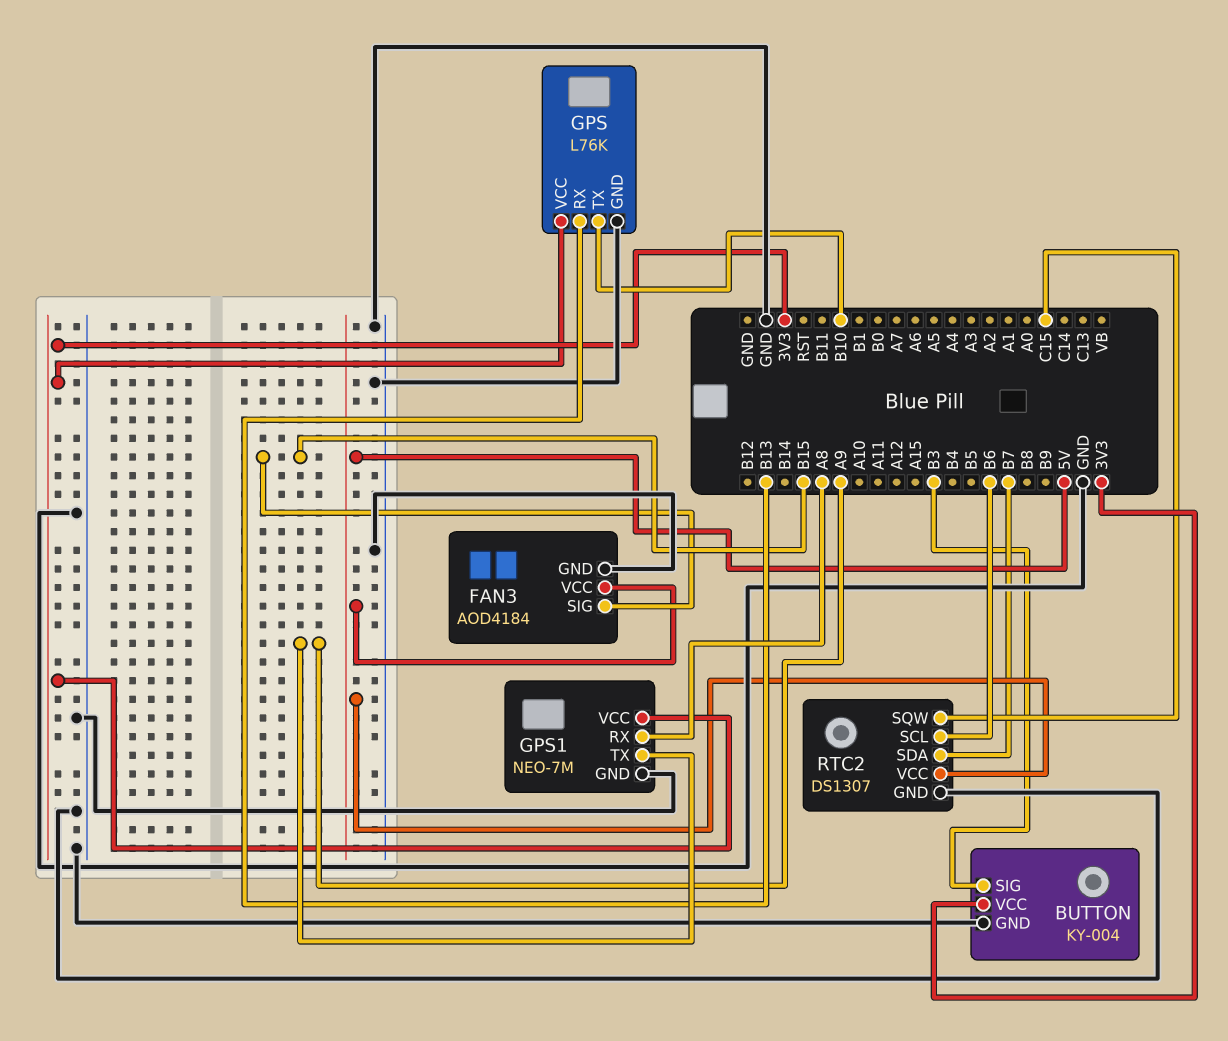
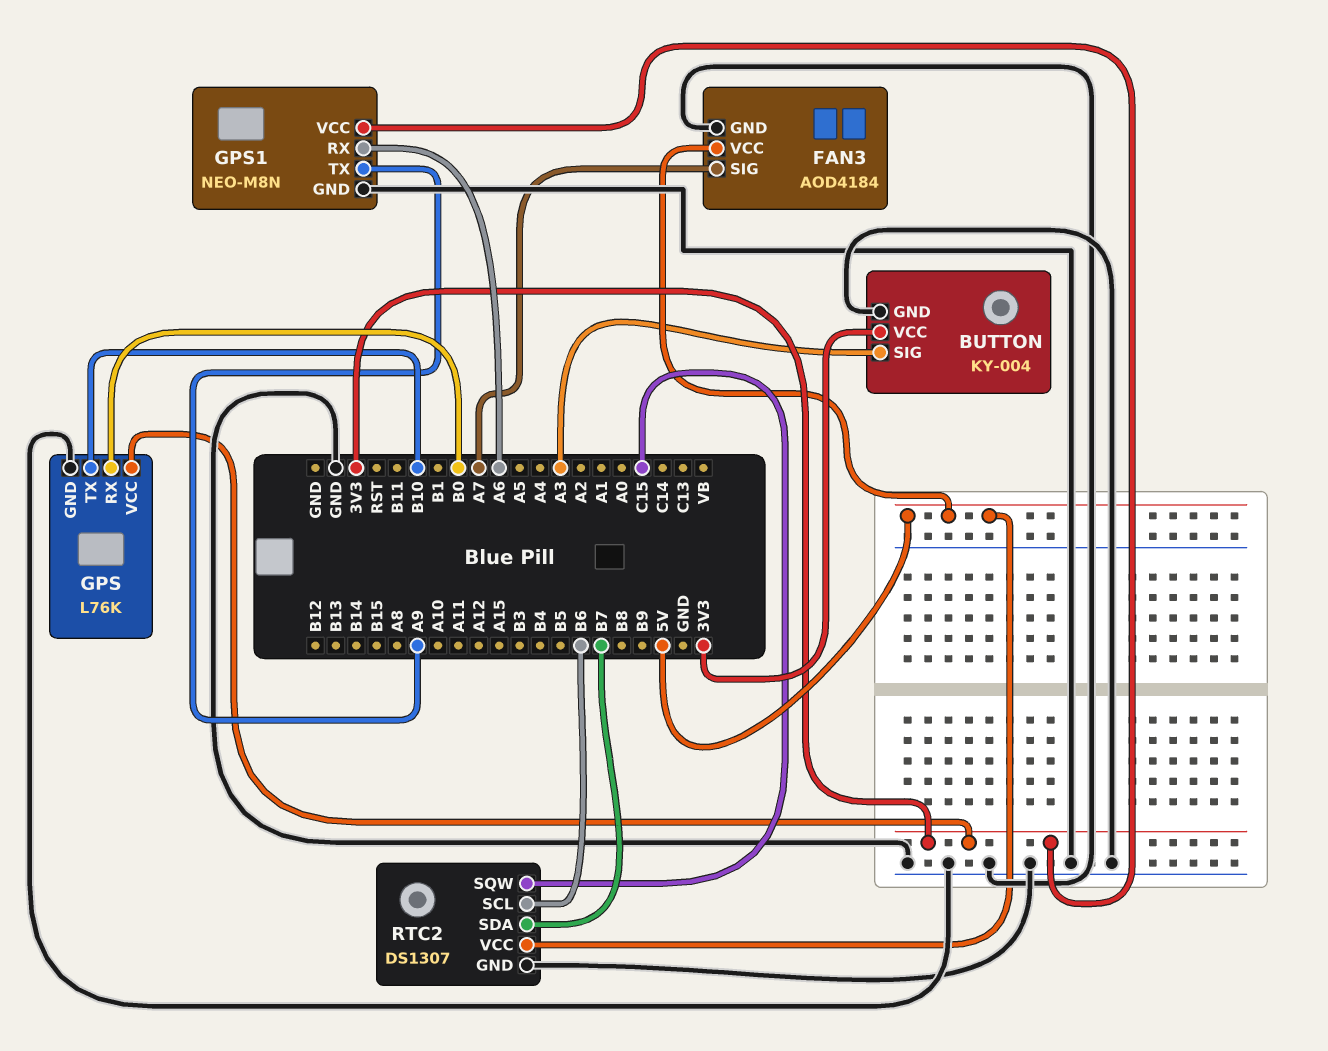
BUTTON pin SIG: B3 -> A3
FAN3 pin SIG: B15 -> A7
GPS pin RX: B13 -> B0
GPS1: NEO-7M -> NEO-M8N
GPS1 pin RX: A8 -> A6

